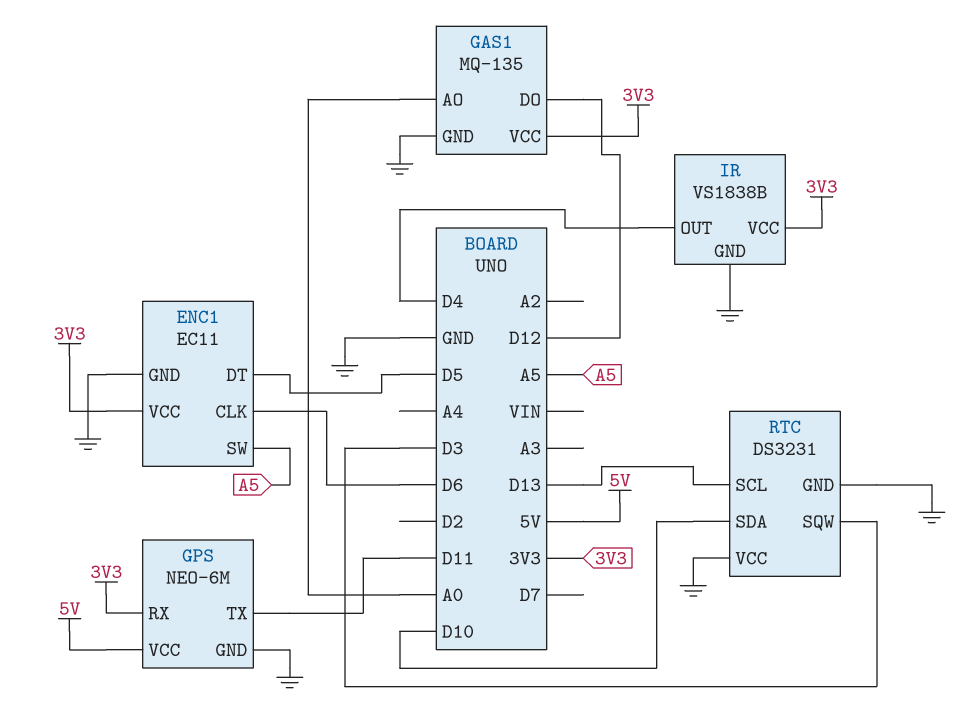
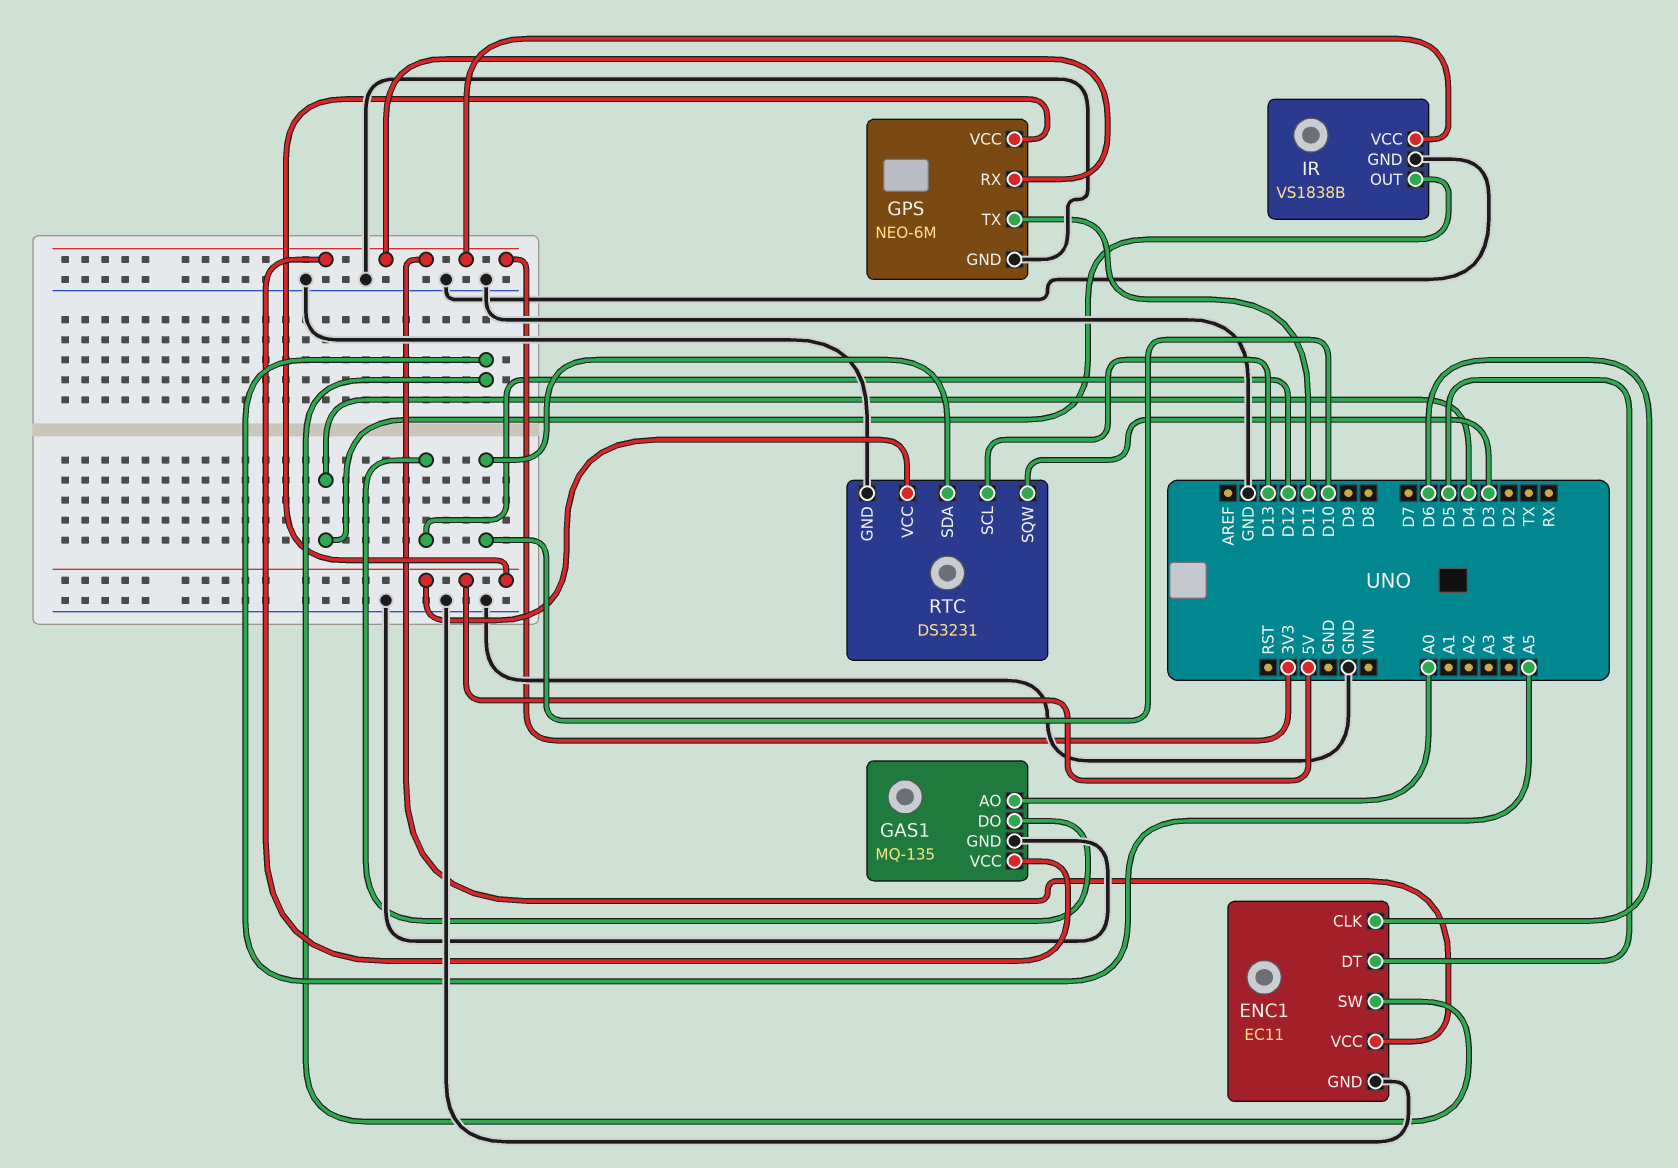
RTC pin VCC: GND -> 5V

